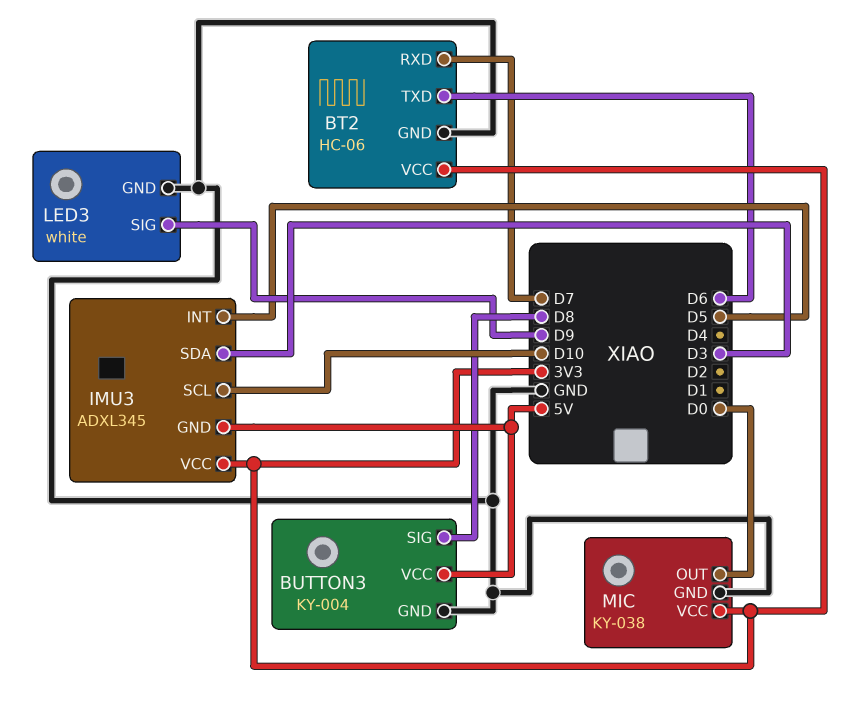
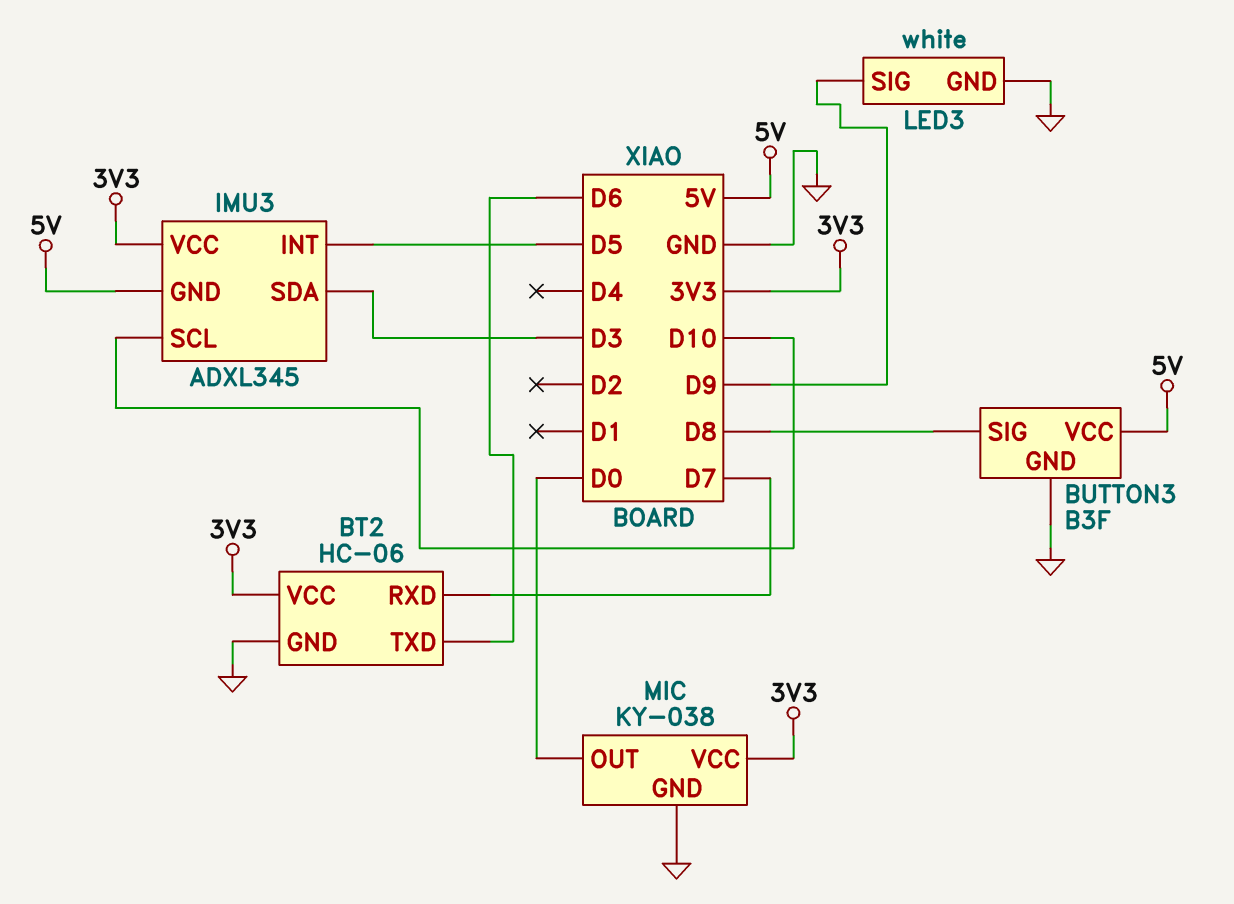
BUTTON3: KY-004 -> B3F

